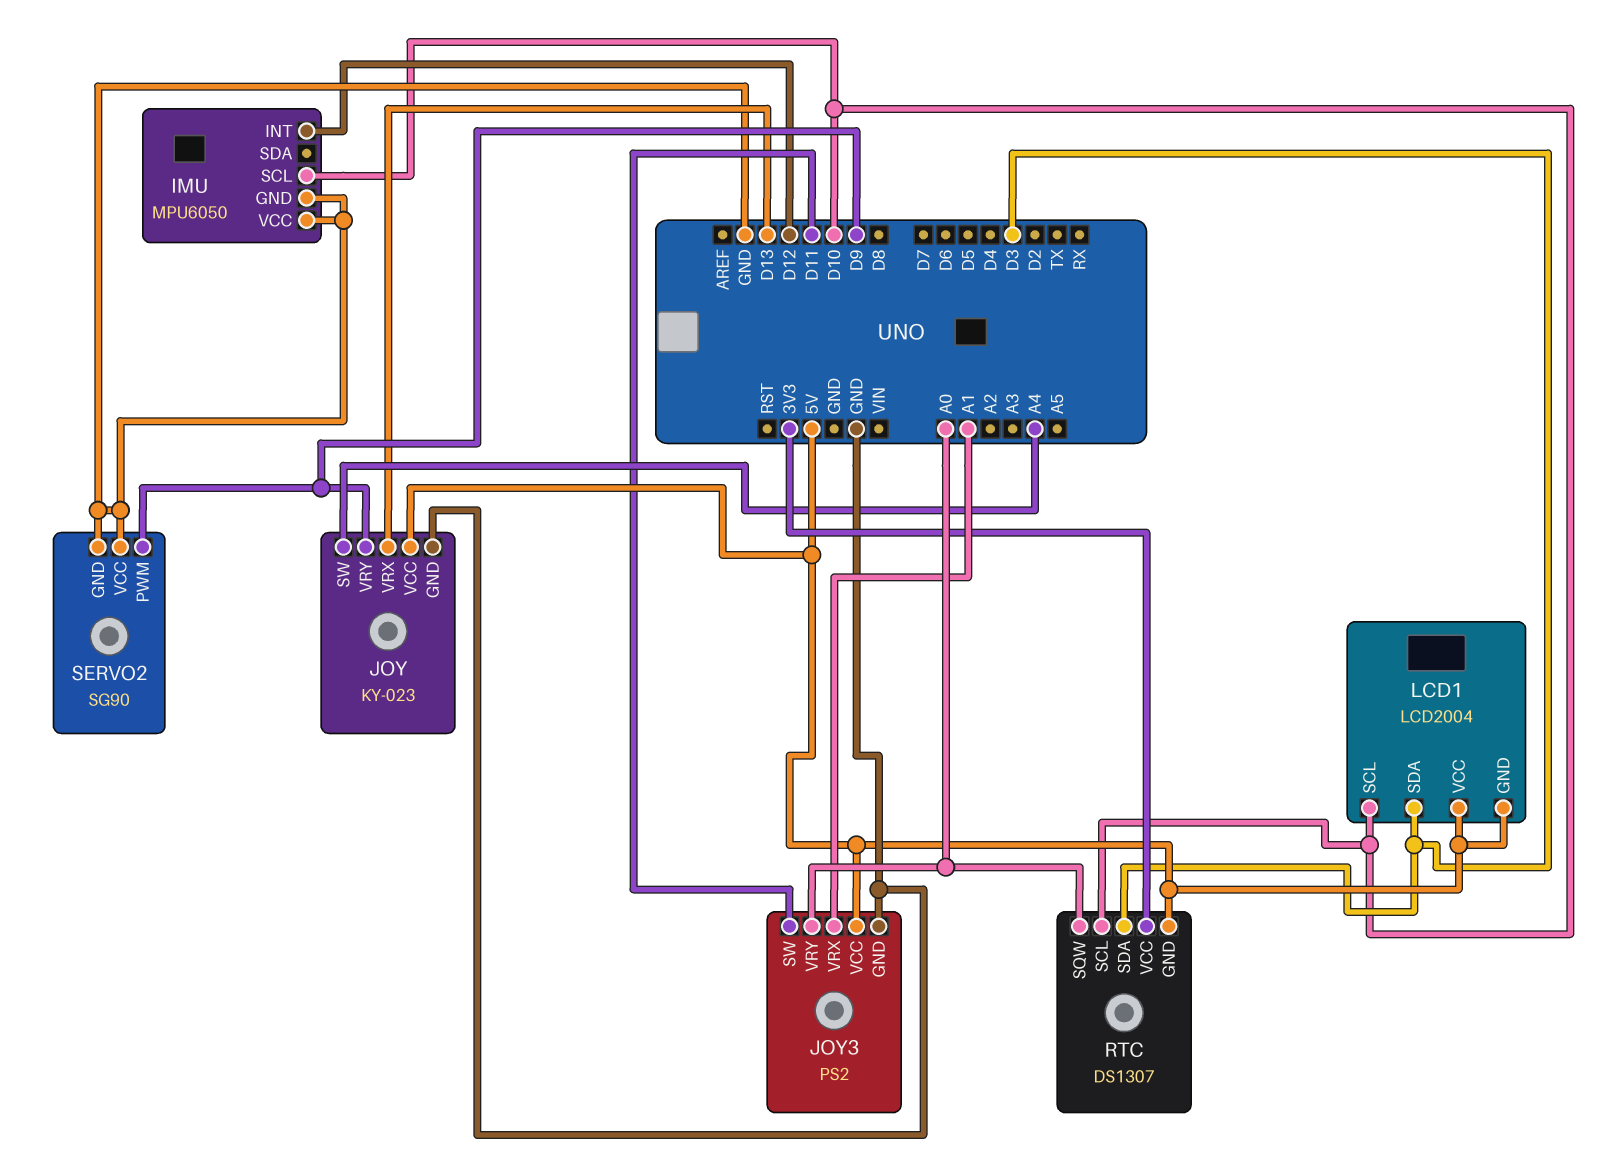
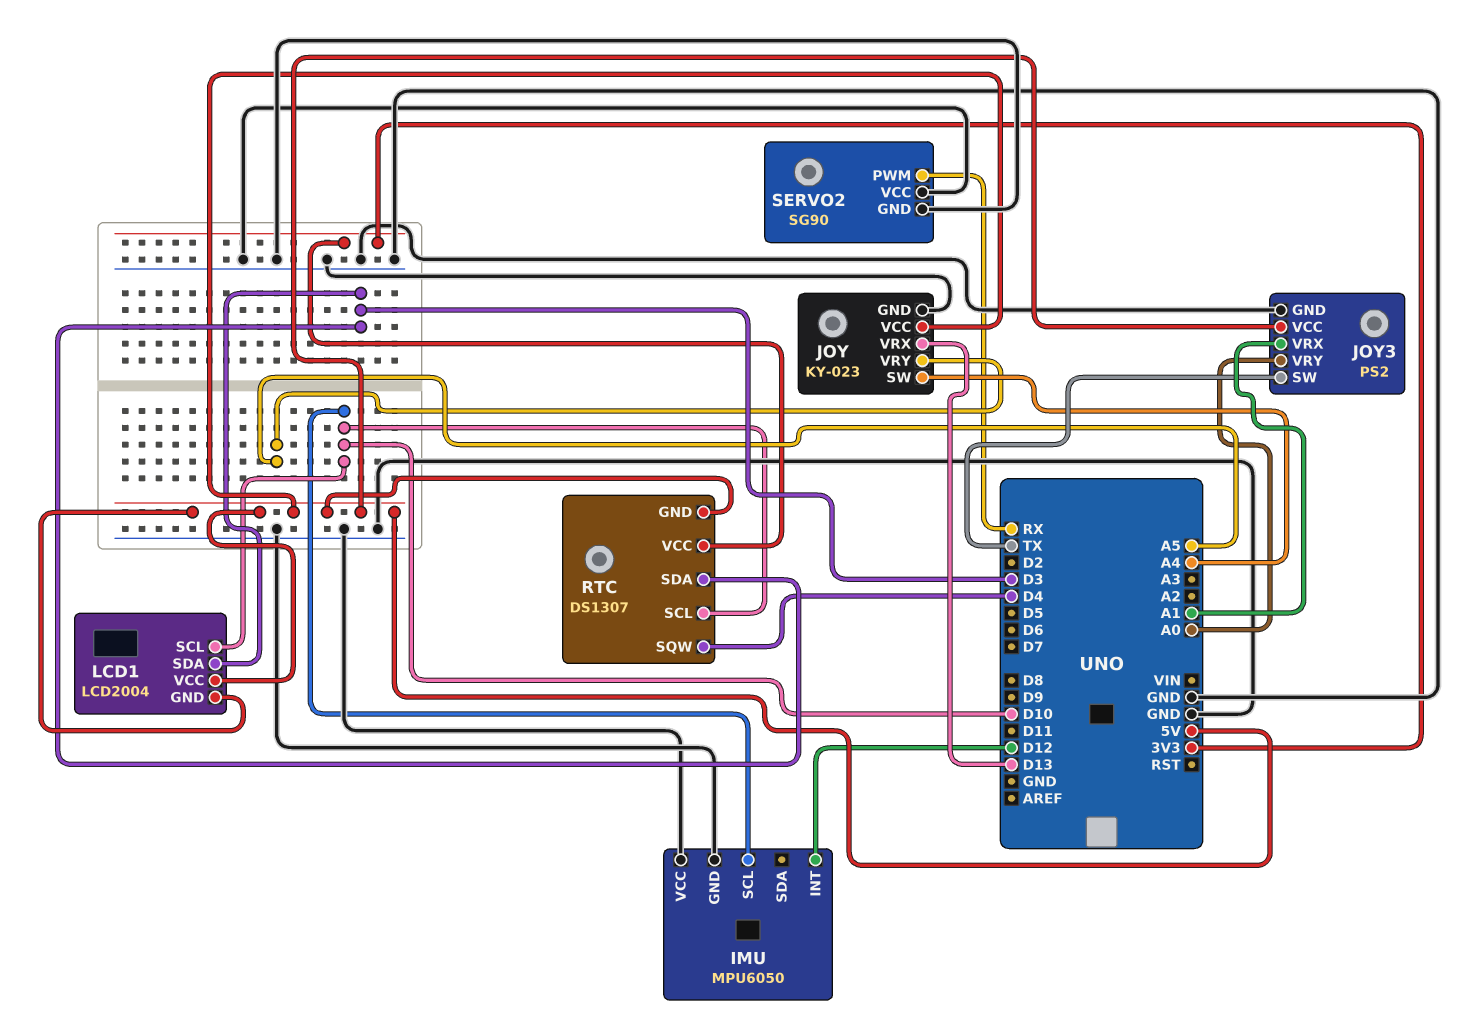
JOY pin VRY: D9 -> A5
JOY3 pin SW: D11 -> TX
RTC pin SQW: A0 -> D4
SERVO2 pin PWM: D9 -> RX

